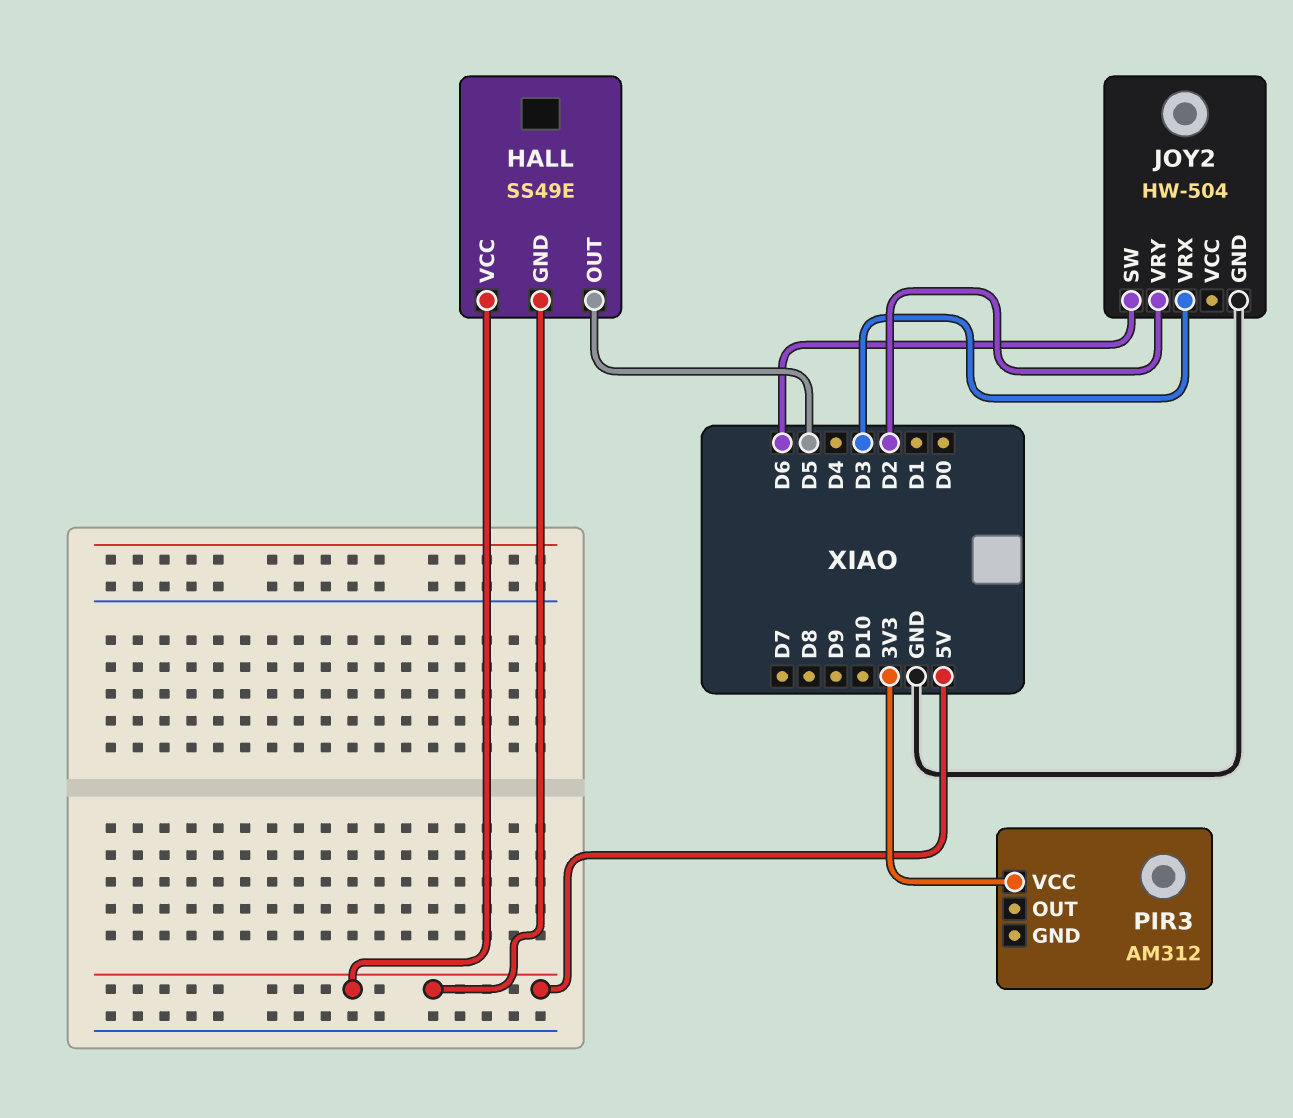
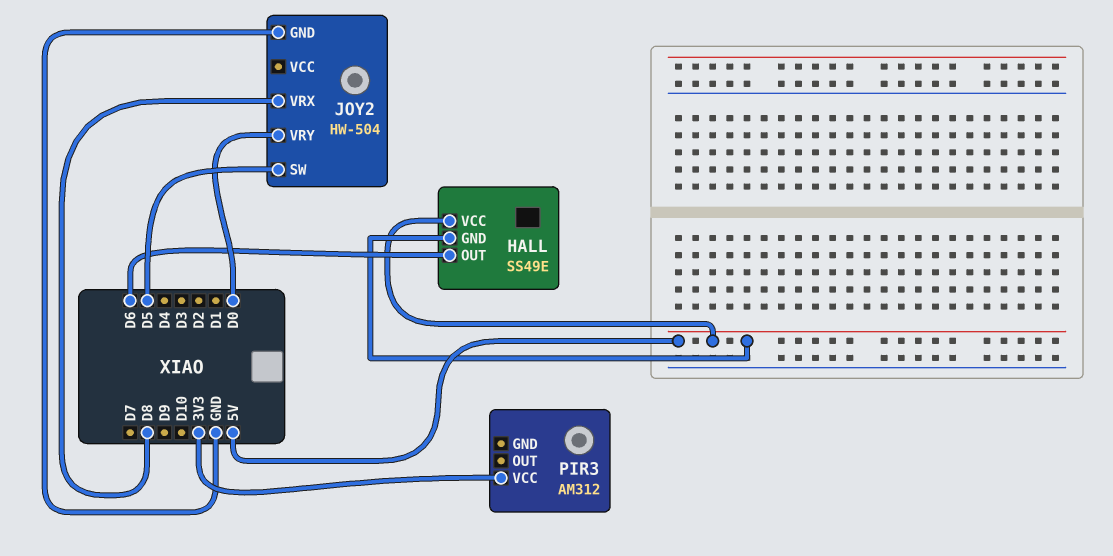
HALL pin OUT: D5 -> D6
JOY2 pin SW: D6 -> D5
JOY2 pin VRX: D3 -> D8
JOY2 pin VRY: D2 -> D0

